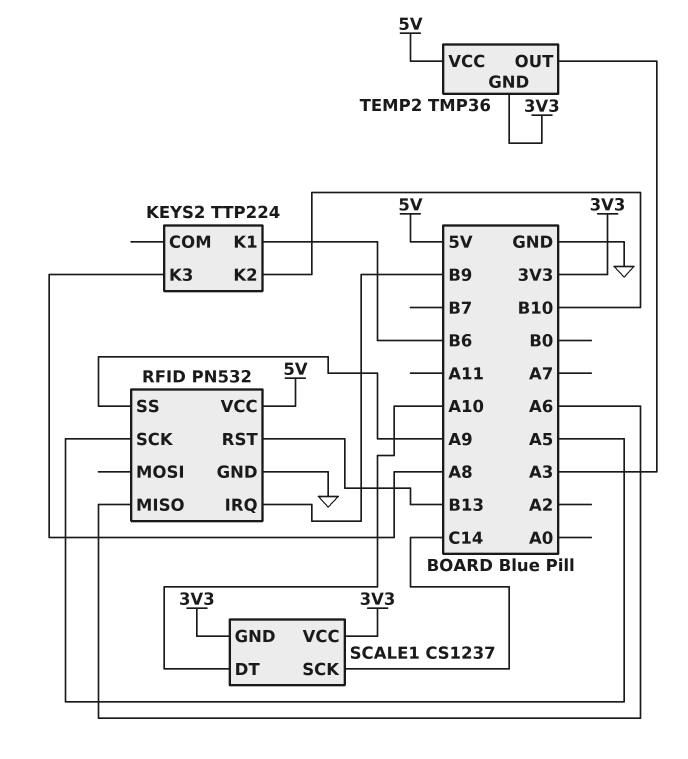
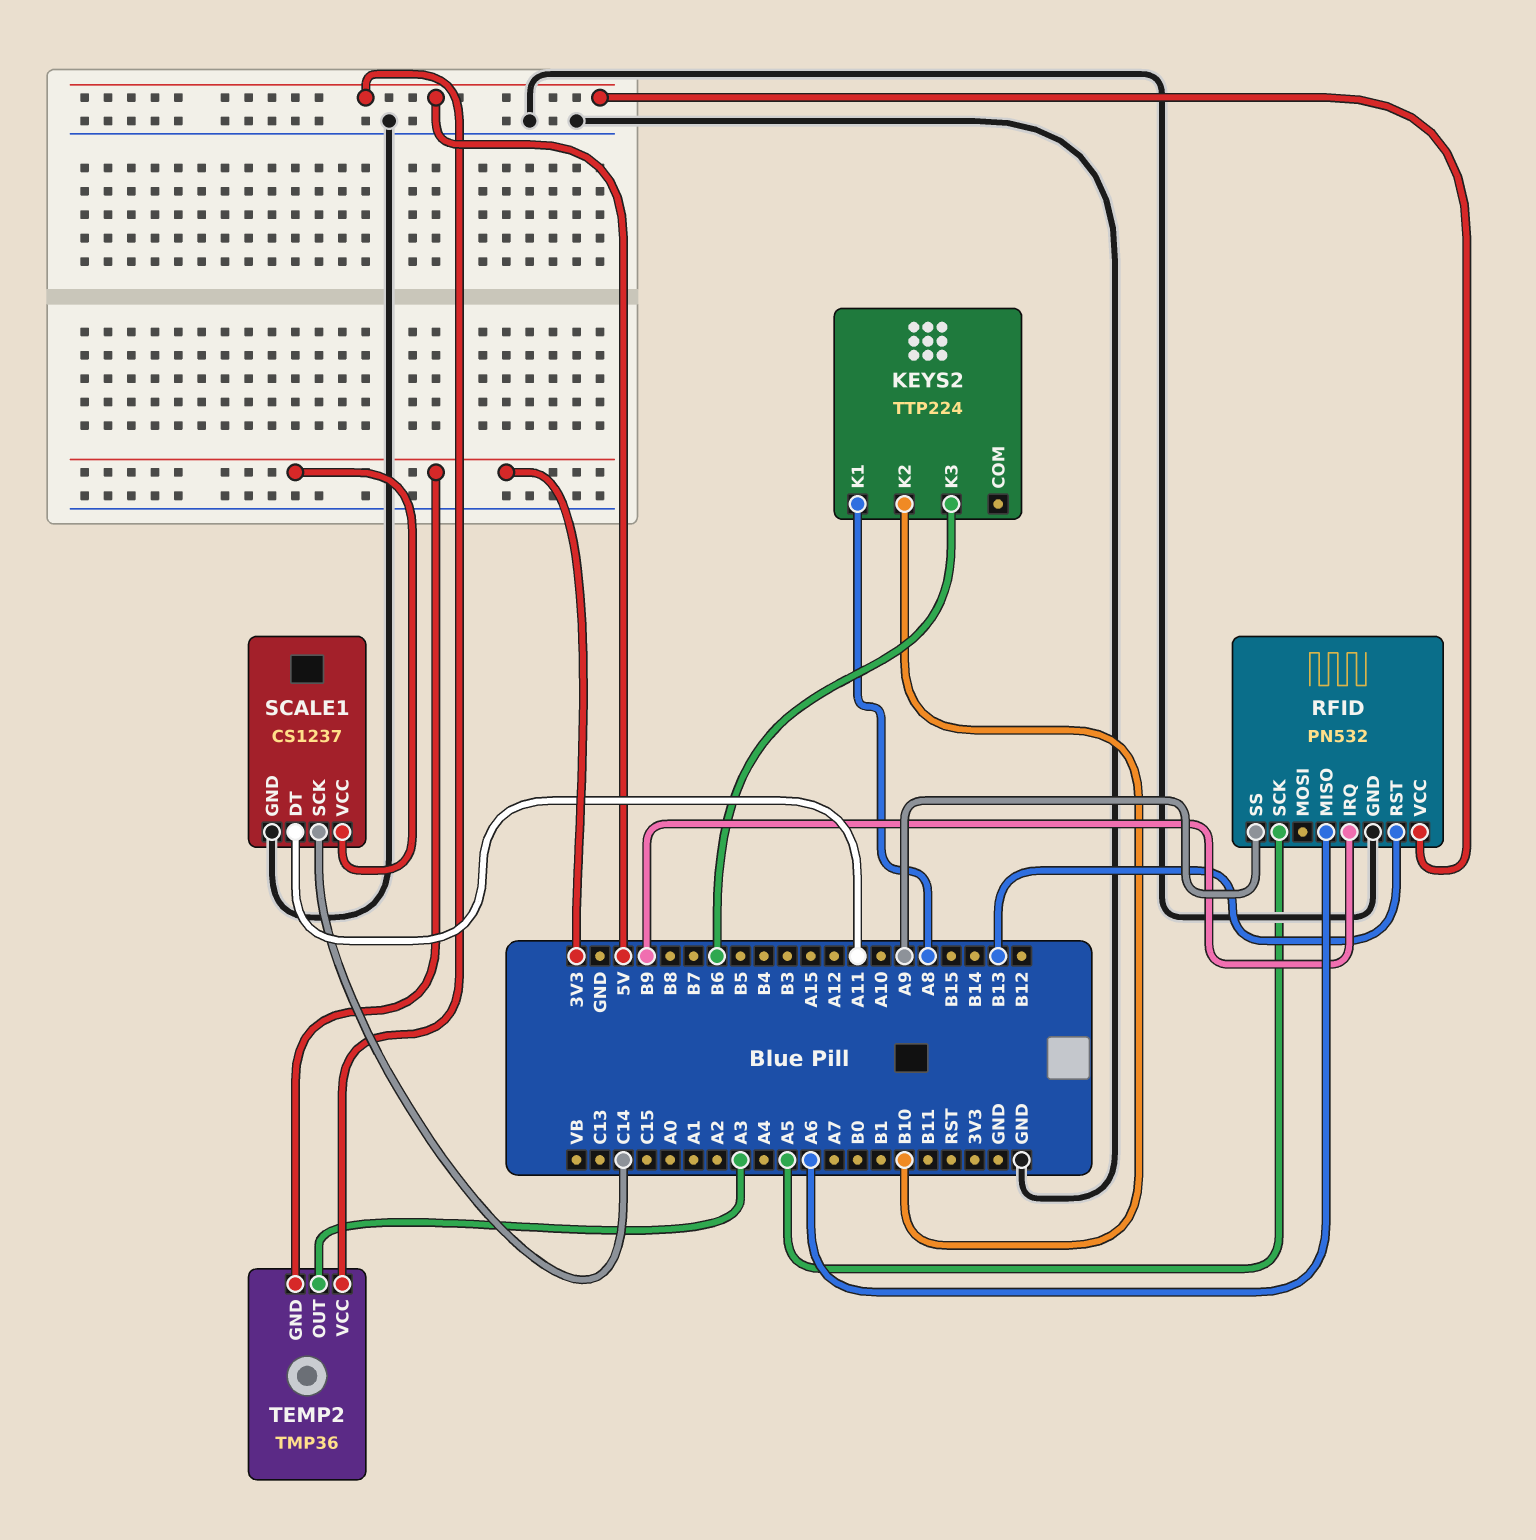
KEYS2 pin K1: B6 -> A8
KEYS2 pin K3: A8 -> B6
SCALE1 pin DT: A10 -> A11
SCALE1 pin GND: 3V3 -> GND

